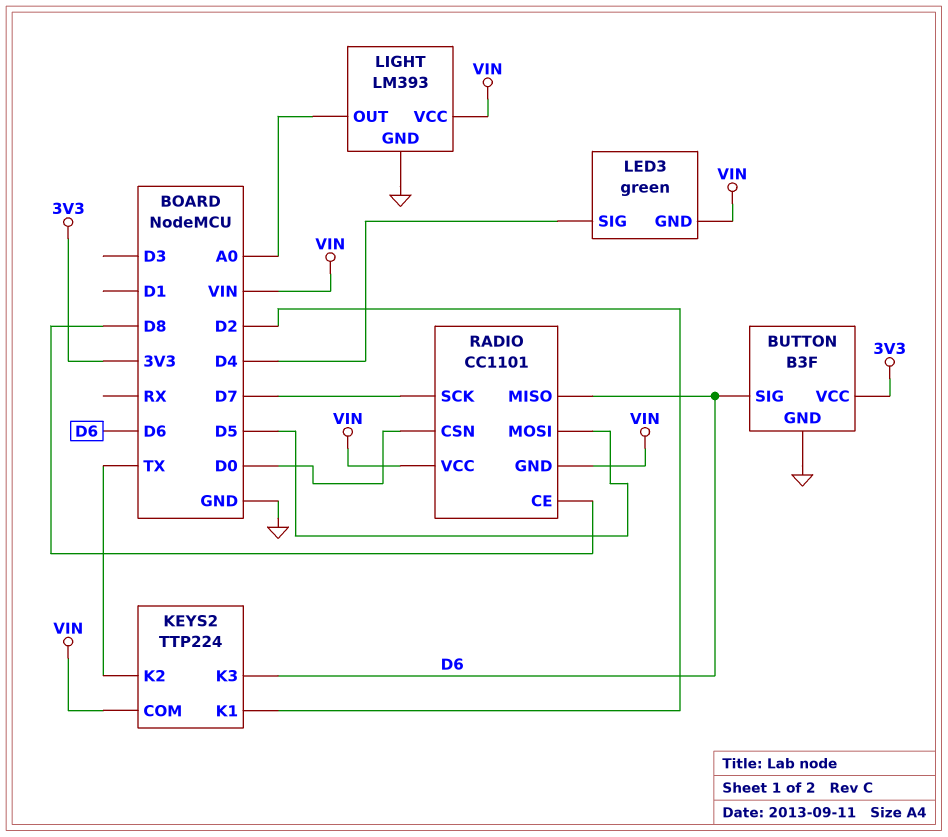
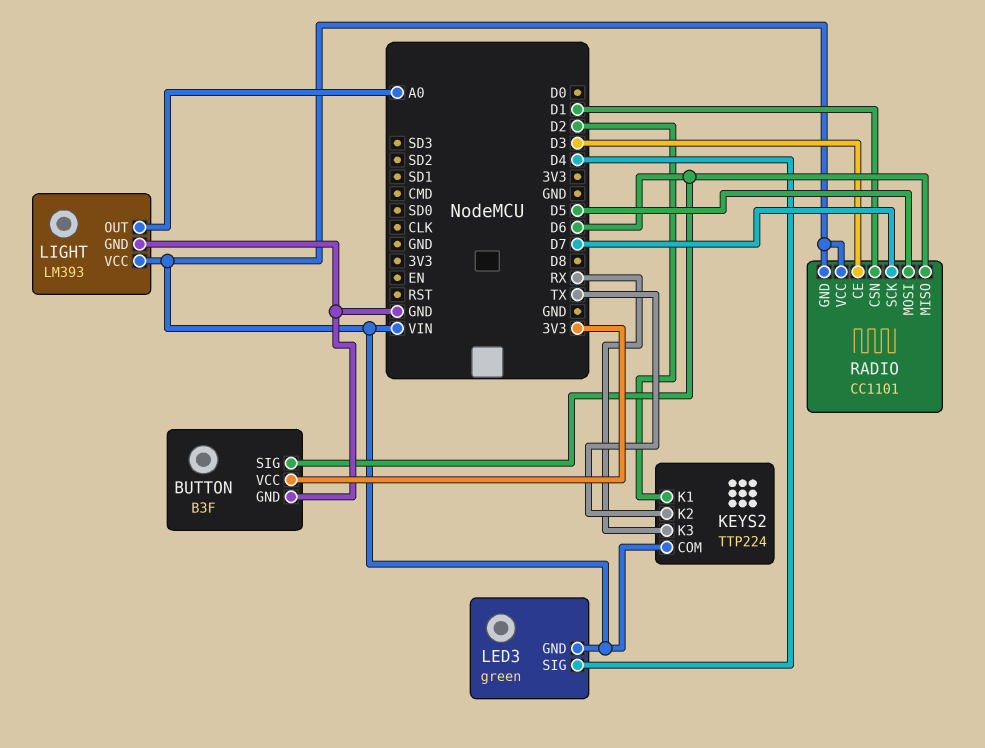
KEYS2 pin K3: D6 -> RX
RADIO pin CE: D8 -> D3
RADIO pin CSN: D0 -> D1

